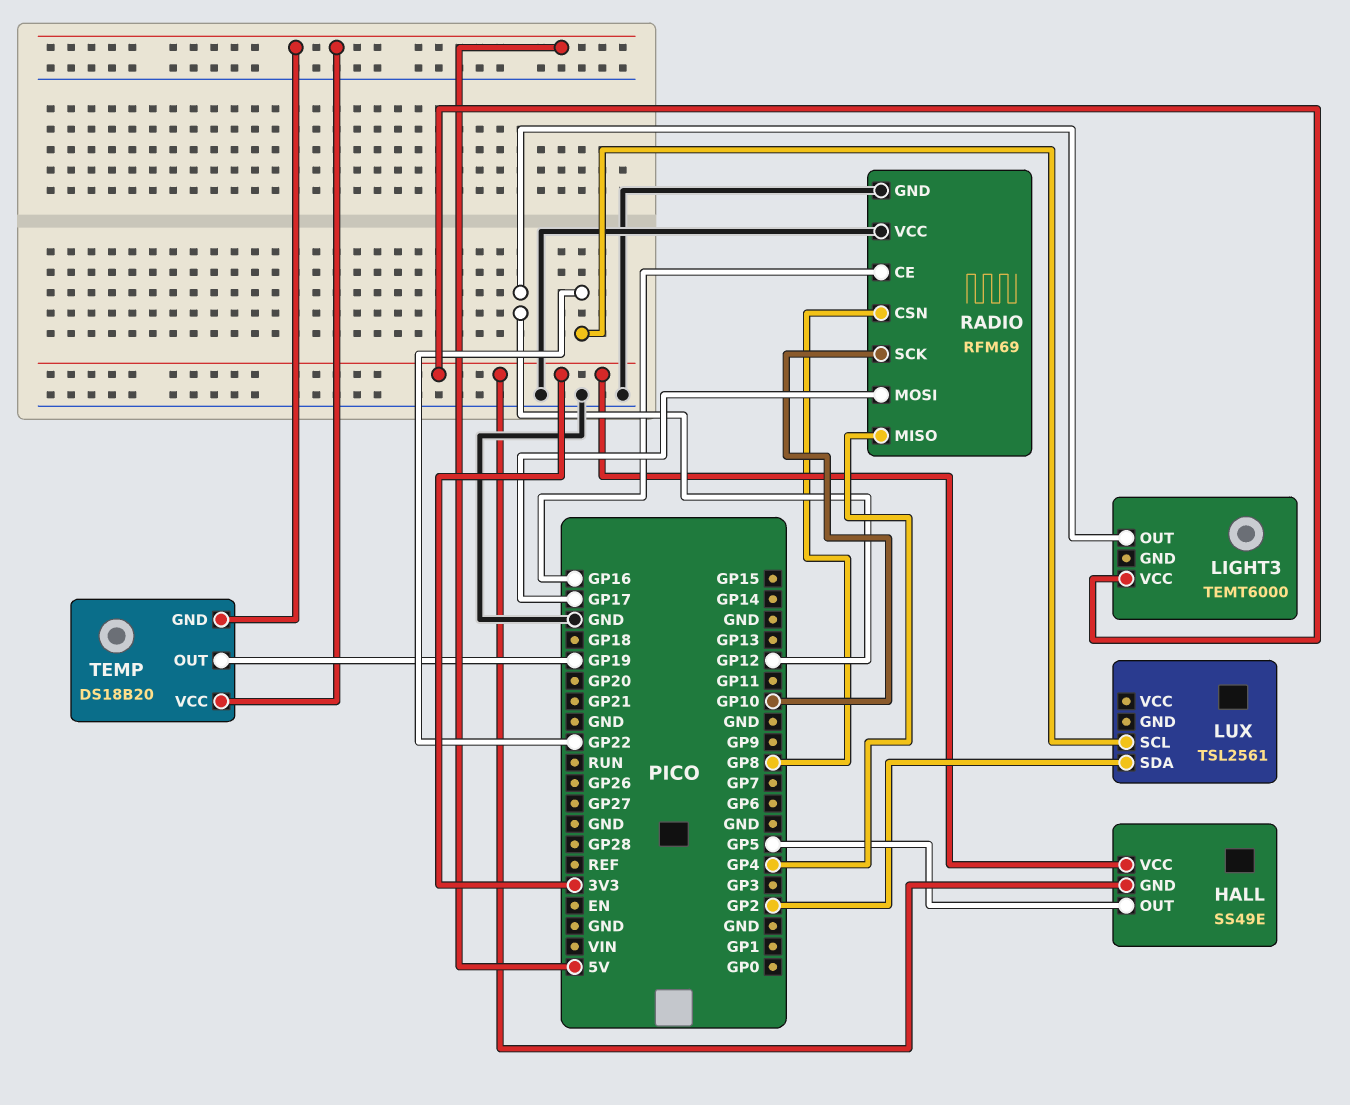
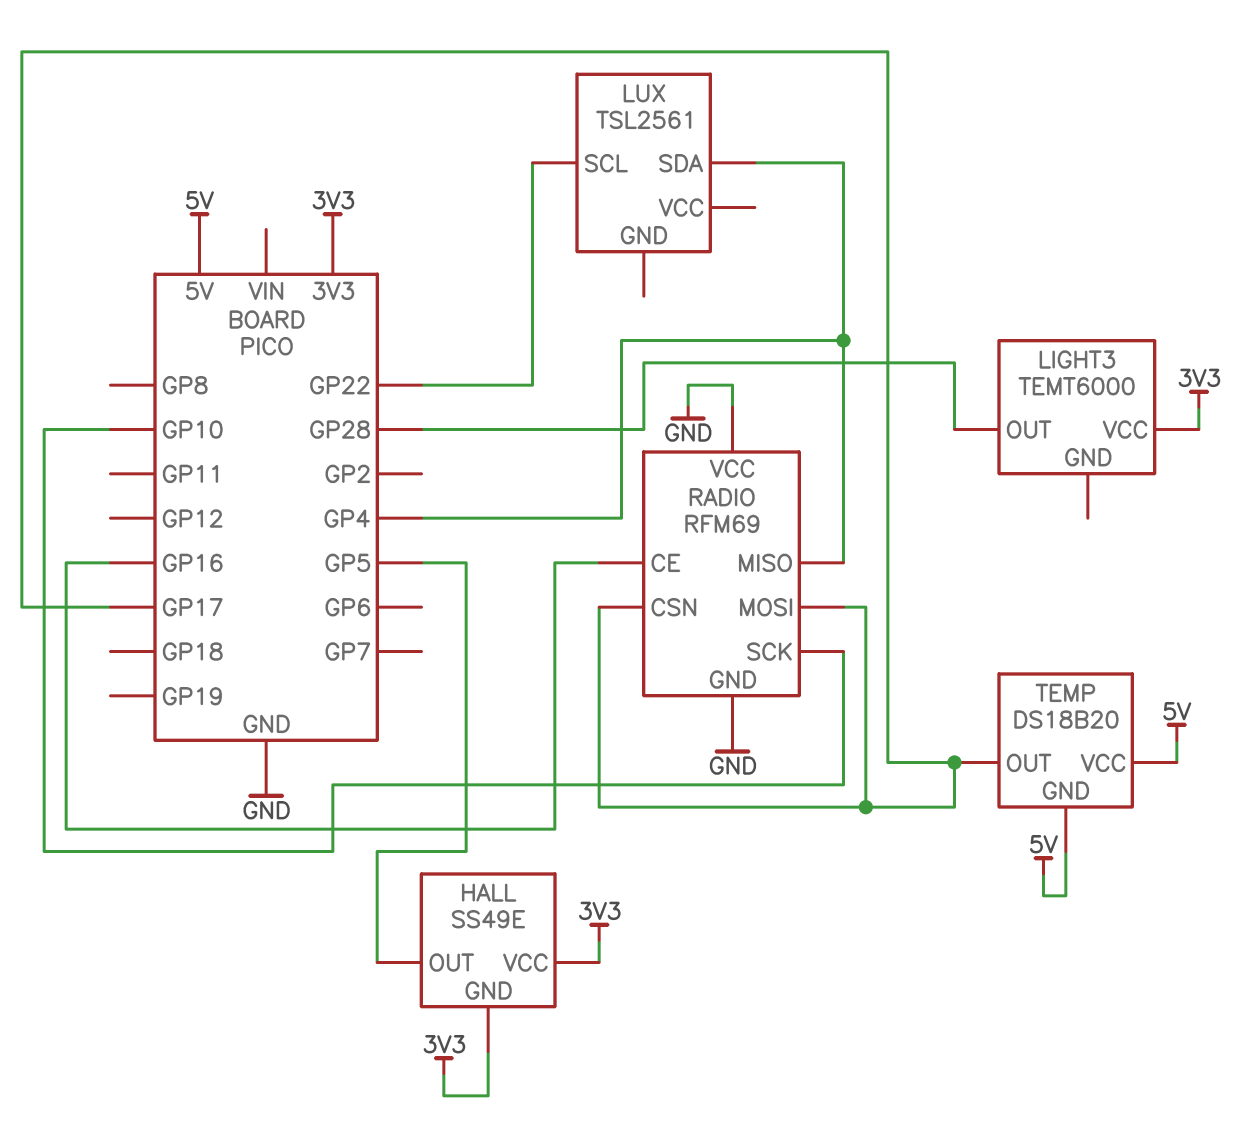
LIGHT3 pin OUT: GP12 -> GP28
LUX pin SDA: GP2 -> GP4
RADIO pin CSN: GP8 -> GP17
TEMP pin OUT: GP19 -> GP17

